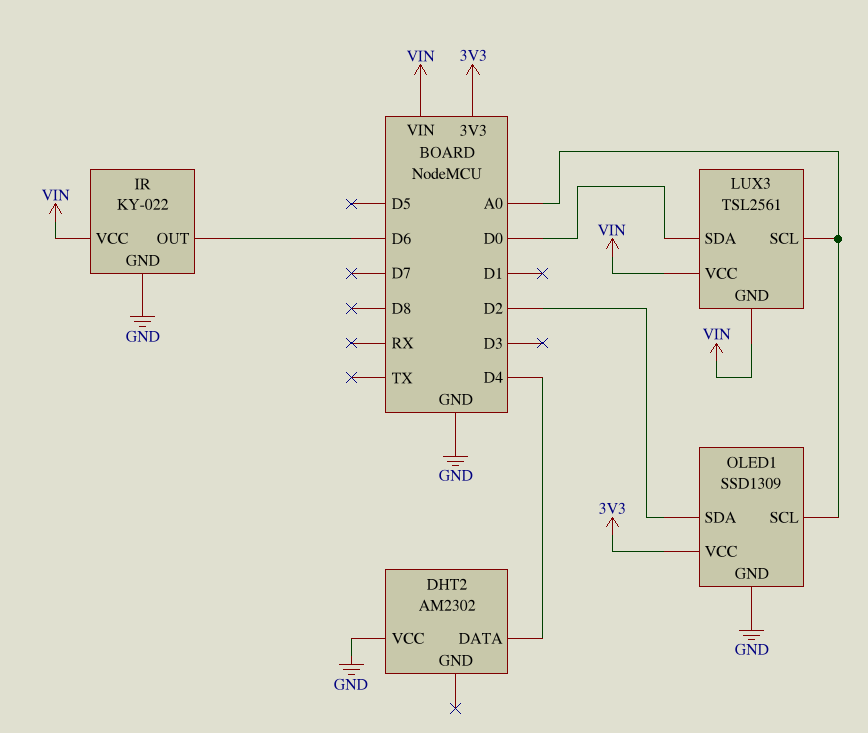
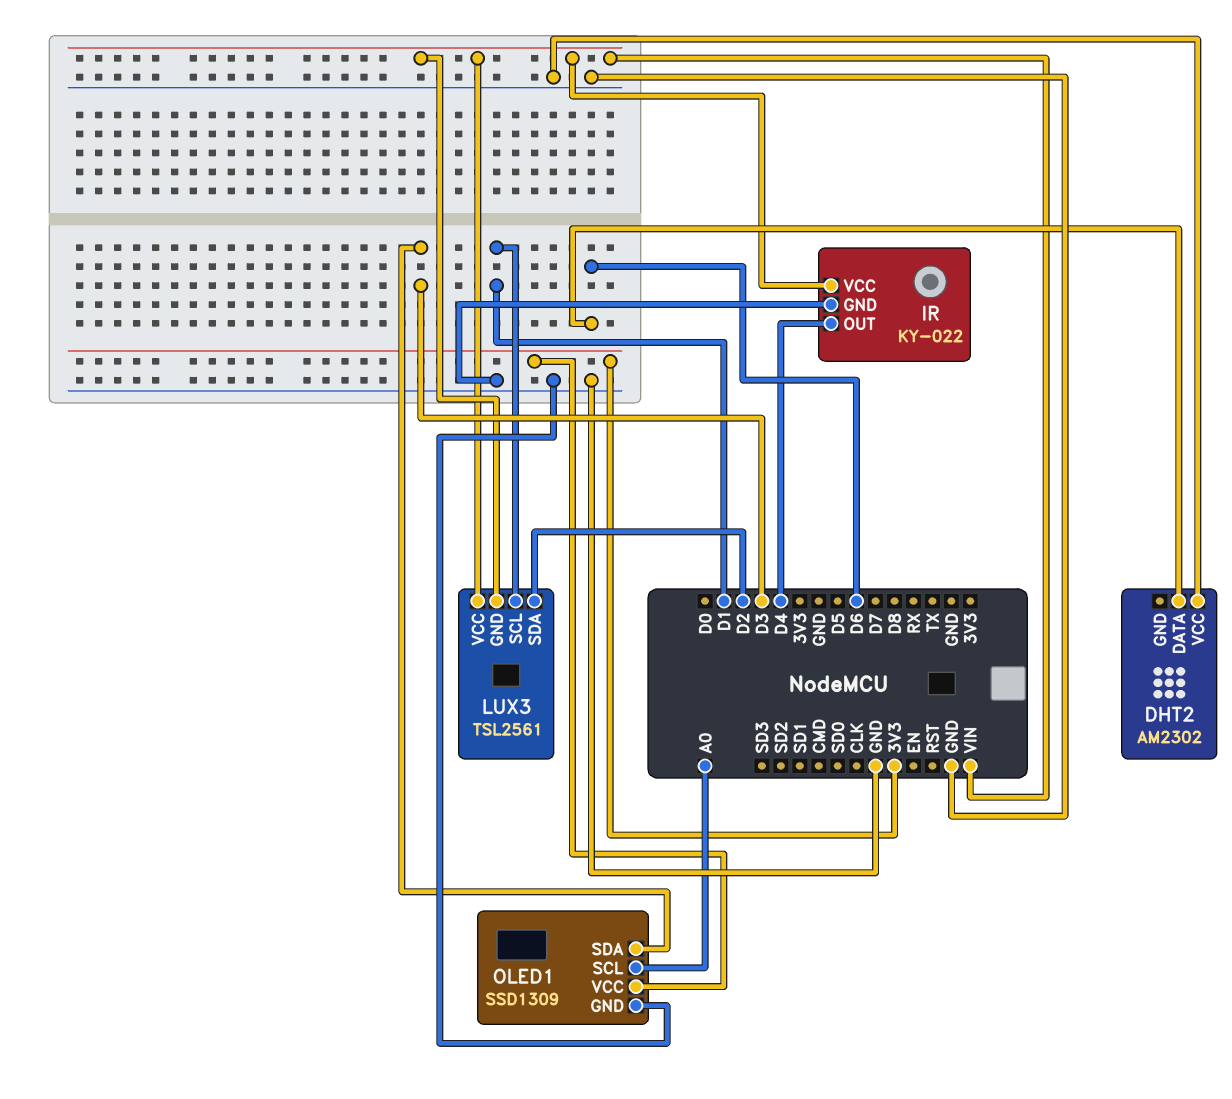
DHT2 pin DATA: D4 -> D6
IR pin OUT: D6 -> D4
LUX3 pin SCL: A0 -> D1
LUX3 pin SDA: D0 -> D2
OLED1 pin SDA: D2 -> D3

